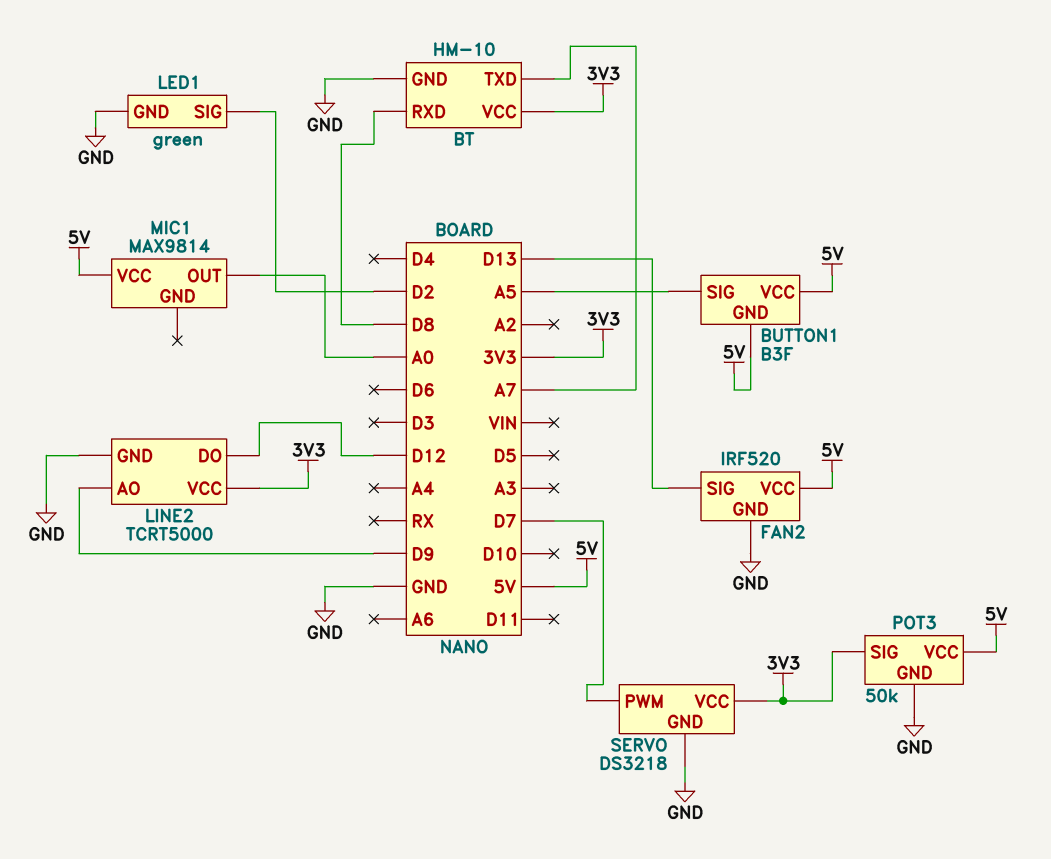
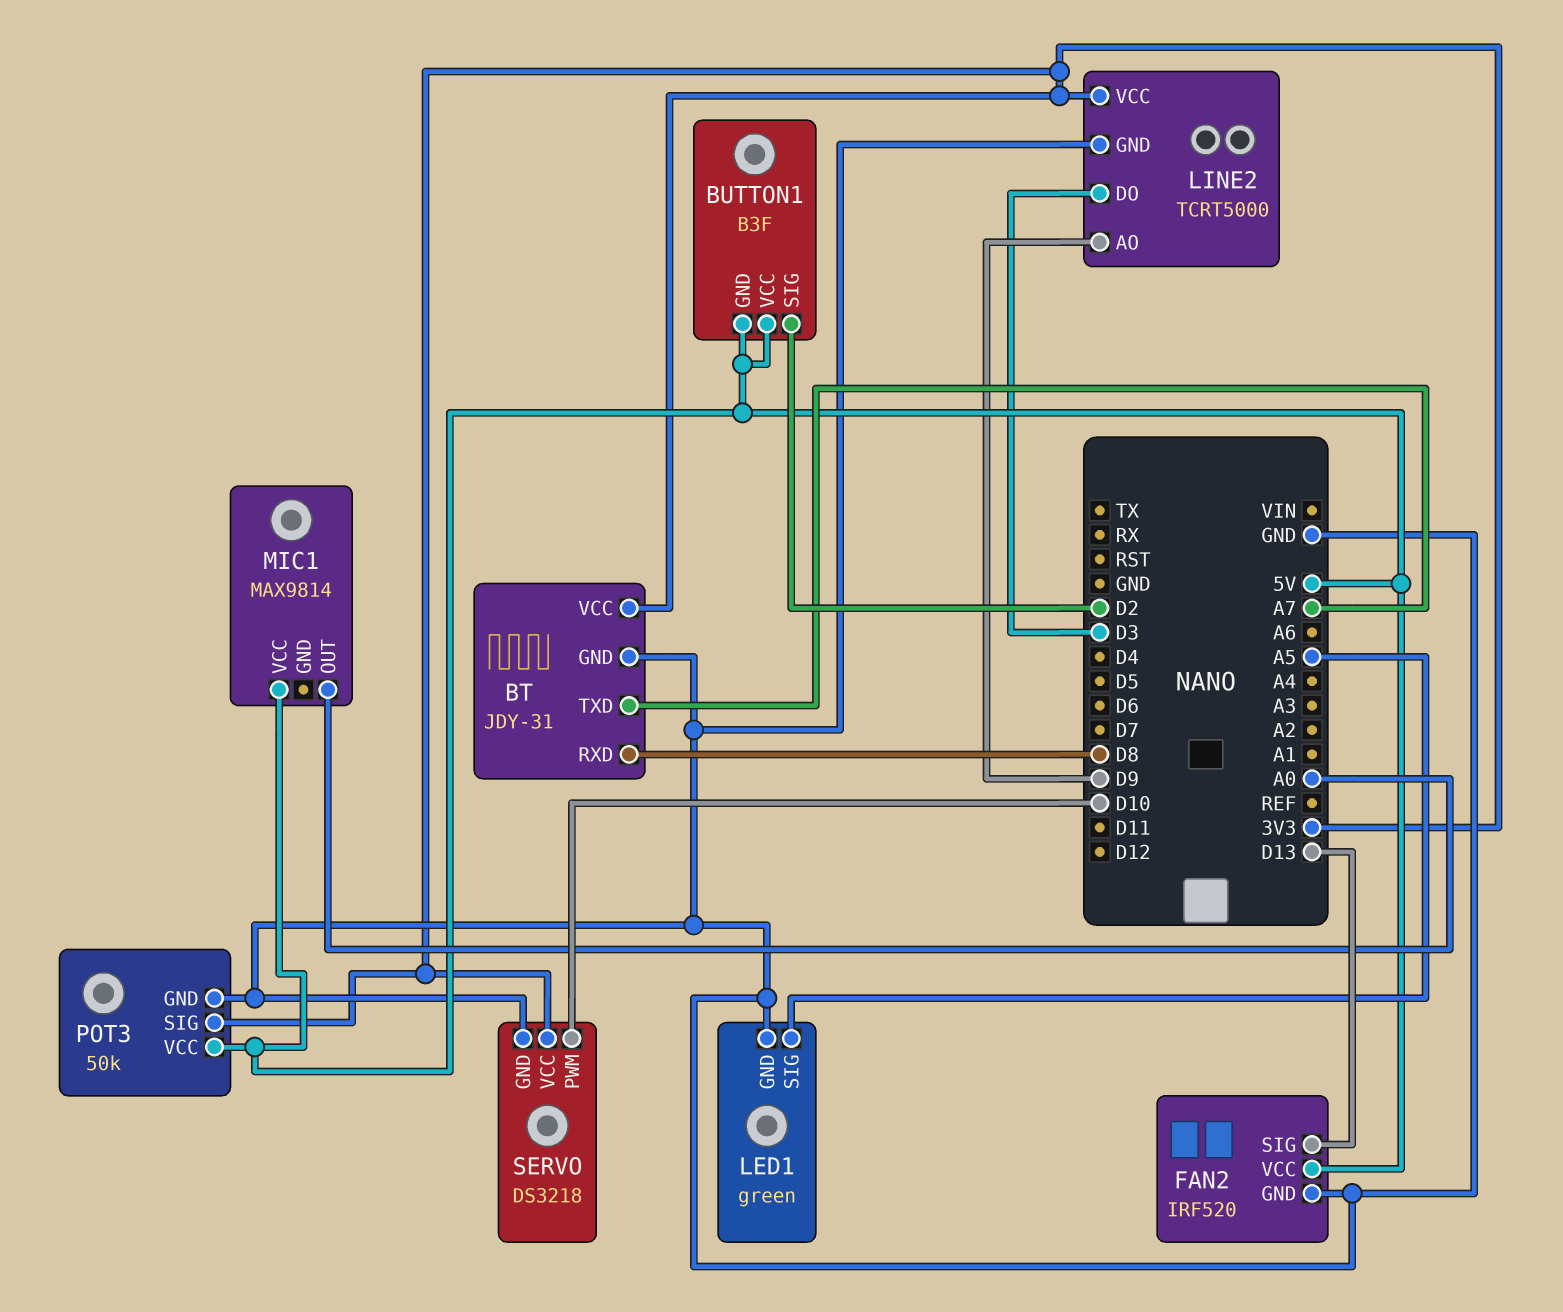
BT: HM-10 -> JDY-31
BUTTON1 pin SIG: A5 -> D2
LED1 pin SIG: D2 -> A5
LINE2 pin DO: D12 -> D3
SERVO pin PWM: D7 -> D10

